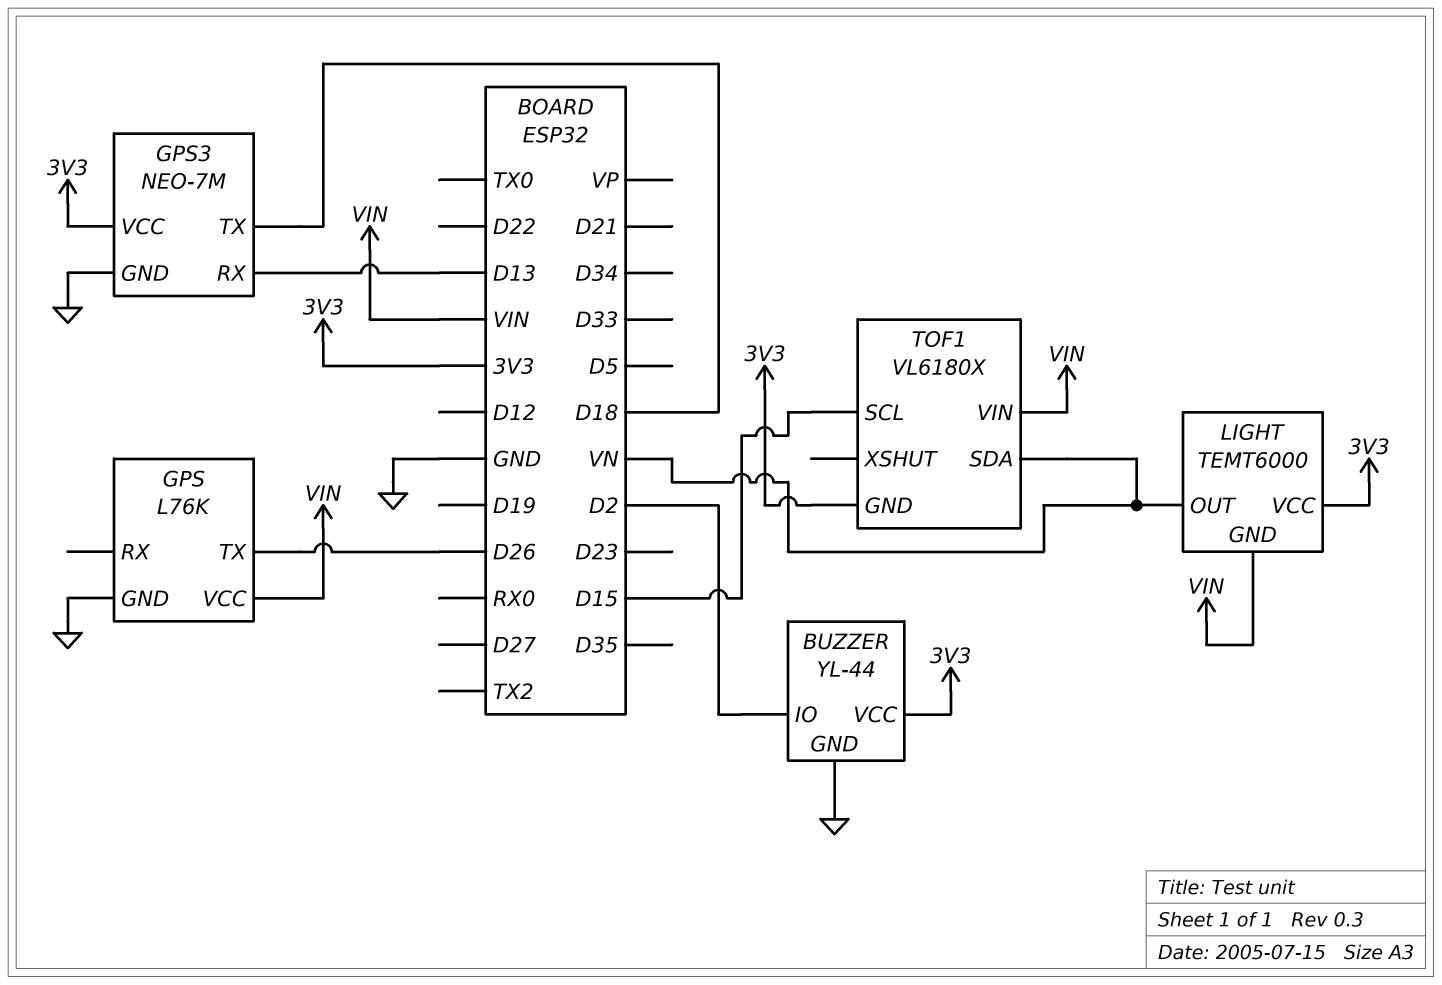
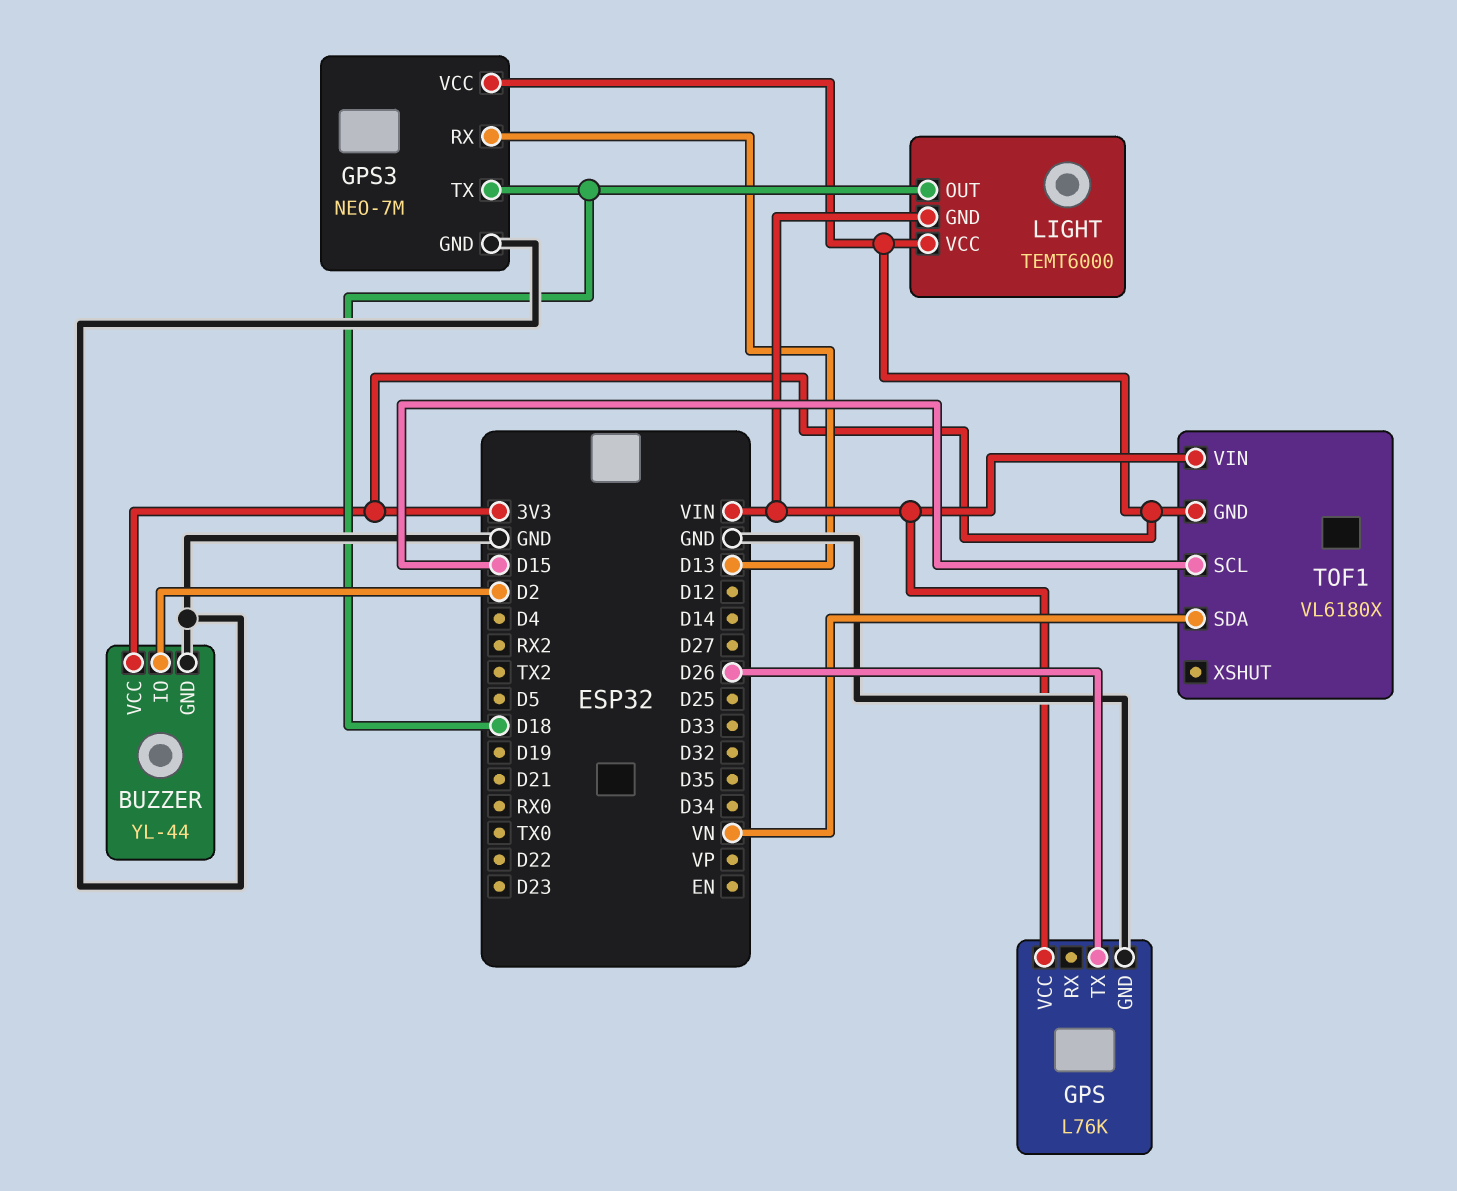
LIGHT pin OUT: VN -> D18

